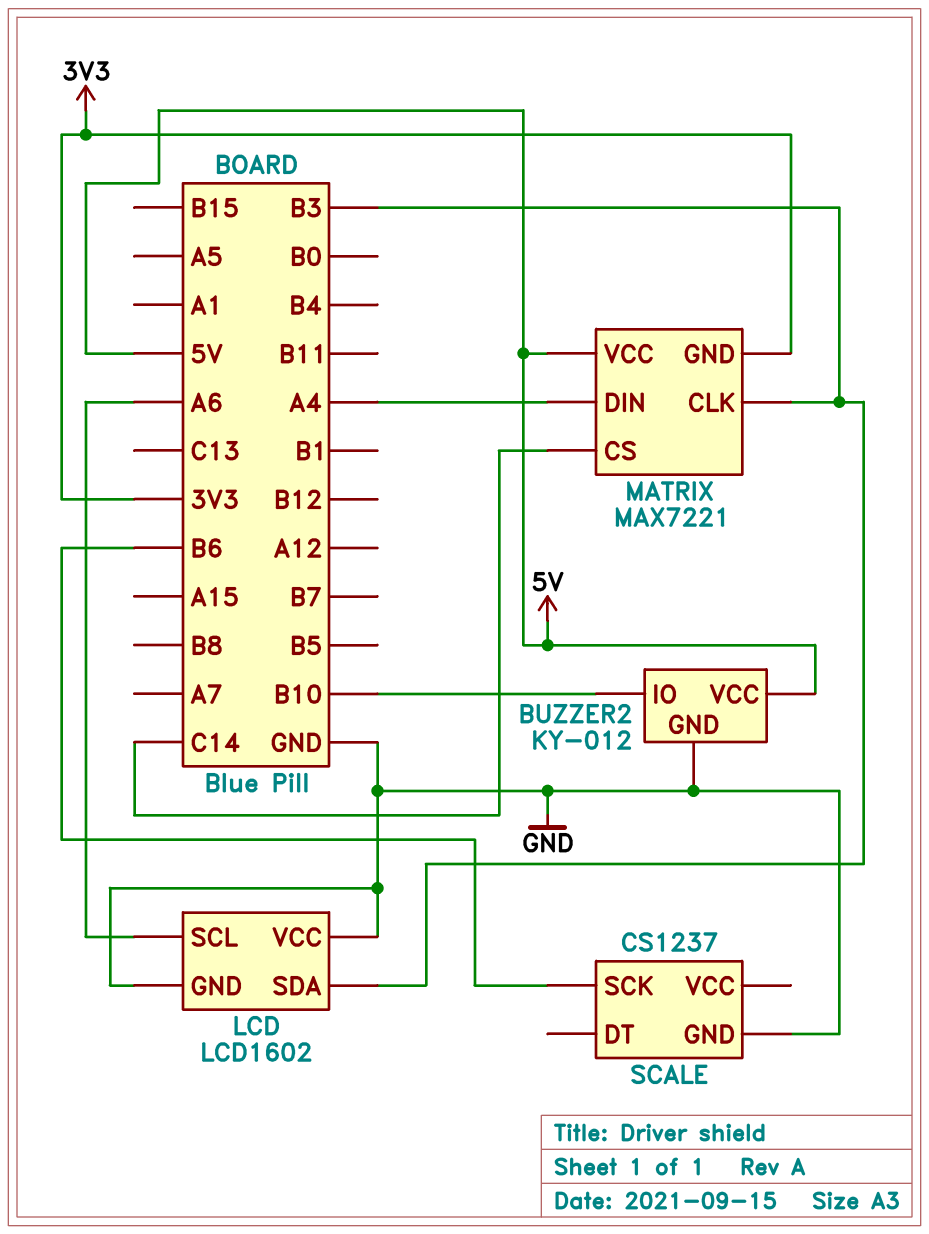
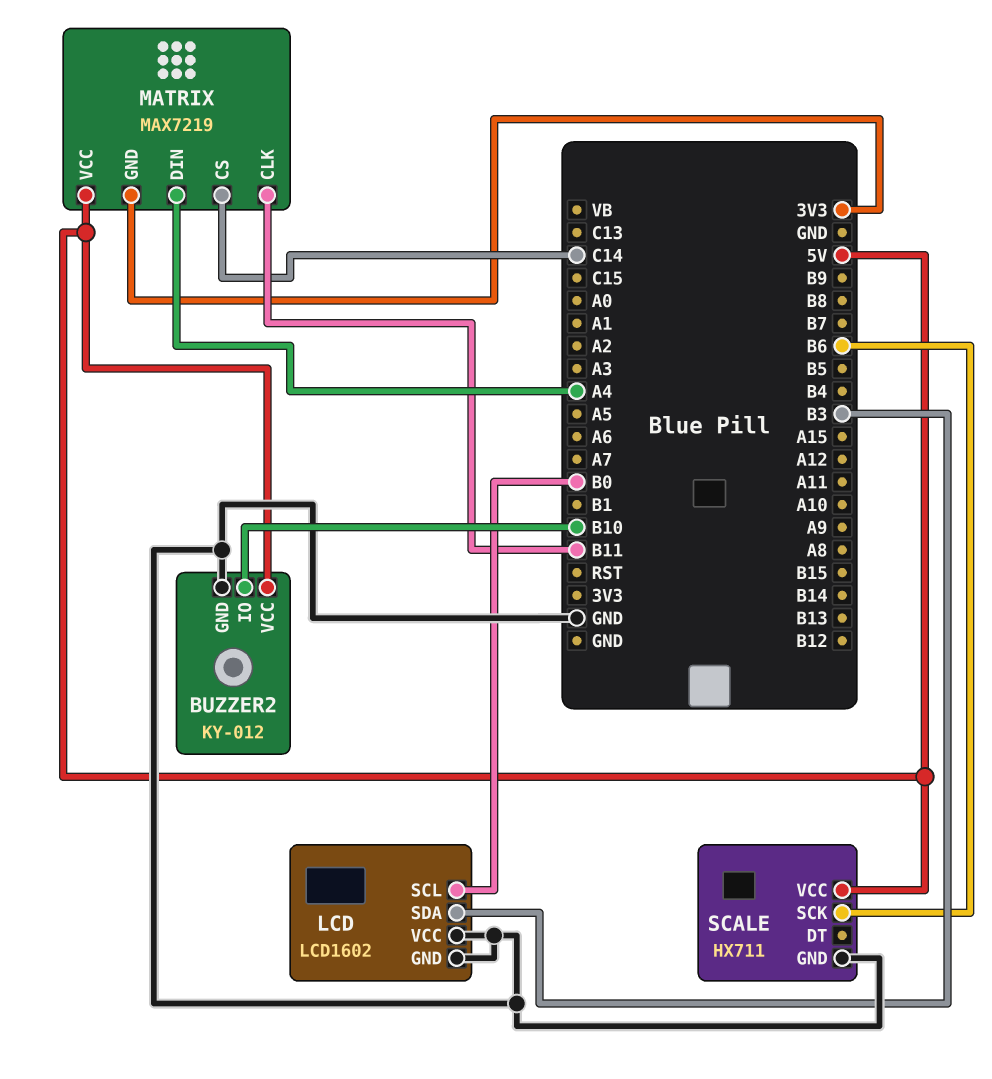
LCD pin SCL: A6 -> B0
MATRIX: MAX7221 -> MAX7219
MATRIX pin CLK: B3 -> B11
SCALE: CS1237 -> HX711
SCALE pin VCC: none -> 5V

